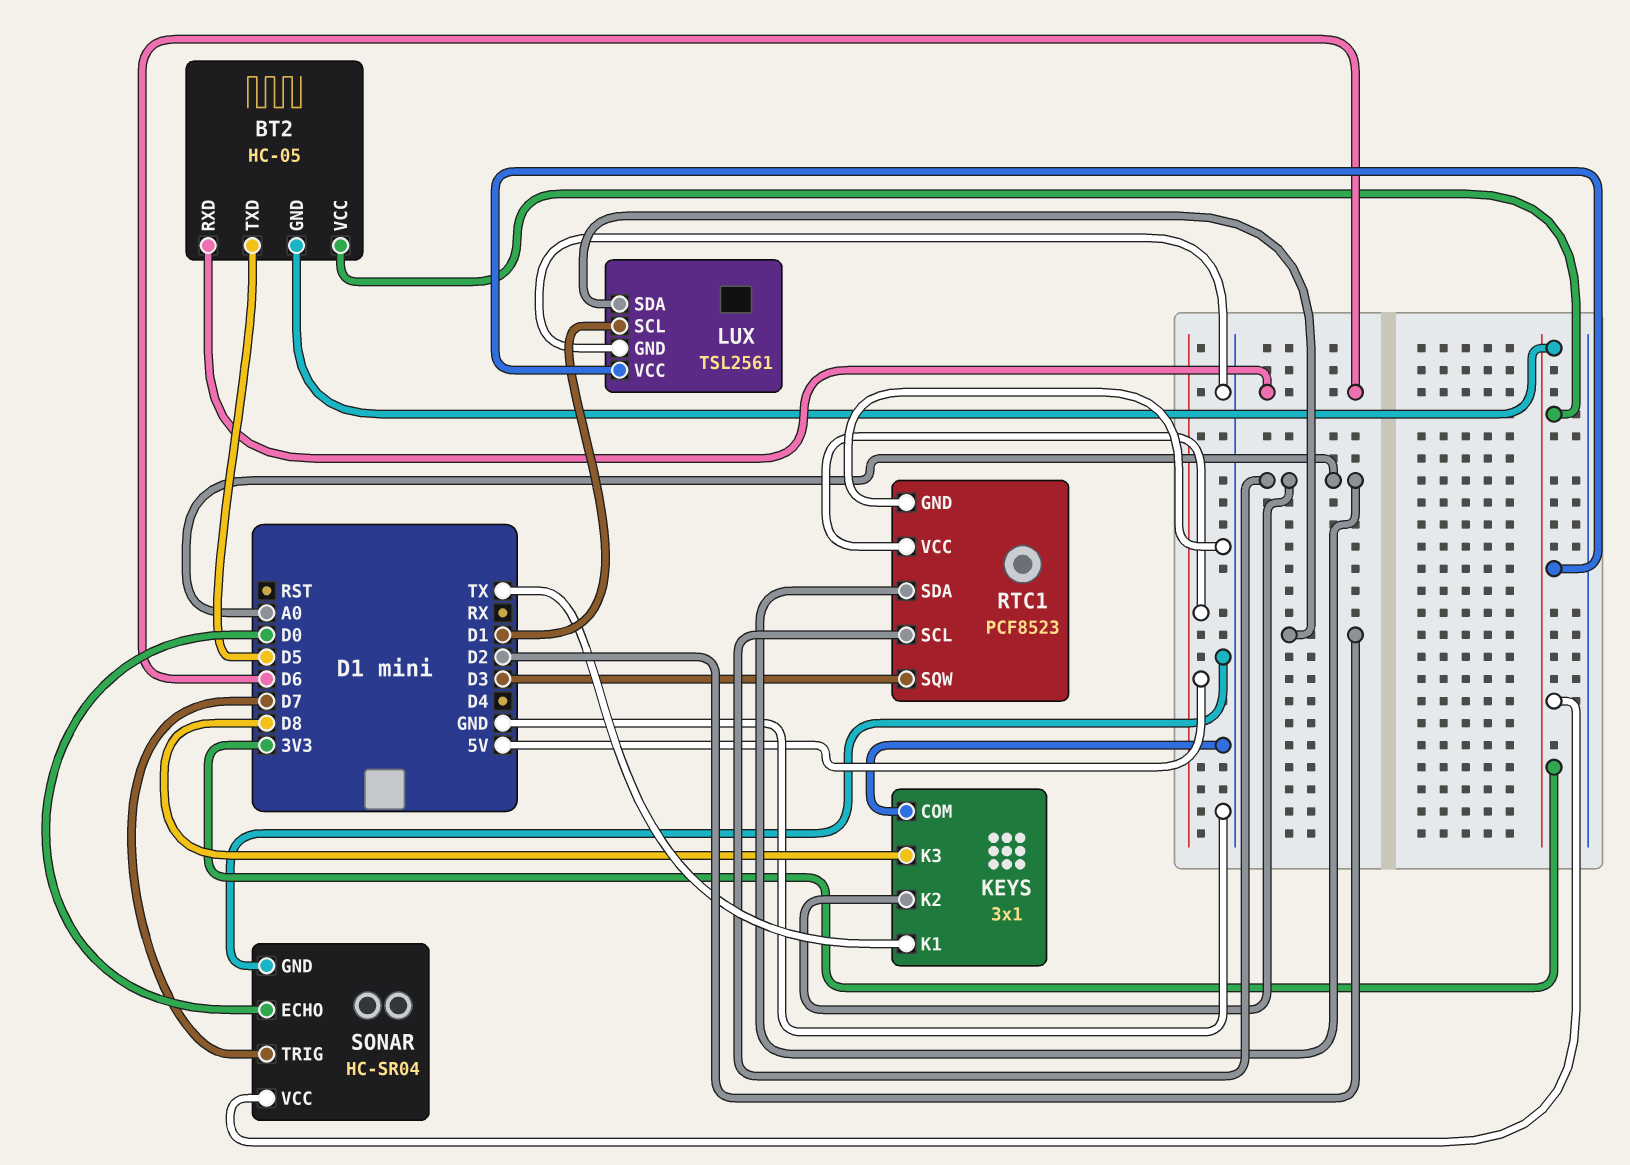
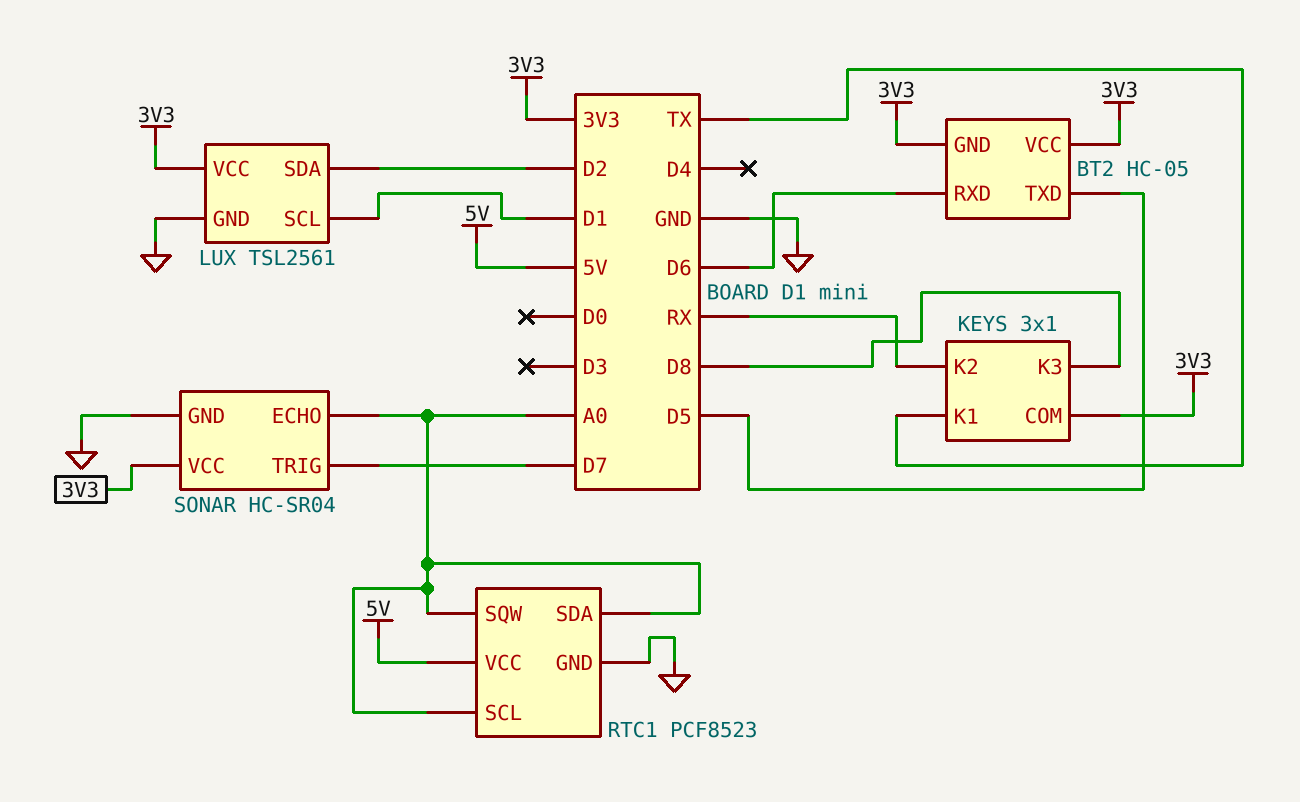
KEYS pin COM: GND -> 3V3
KEYS pin K2: A0 -> RX
RTC1 pin SQW: D3 -> A0
SONAR pin ECHO: D0 -> A0

